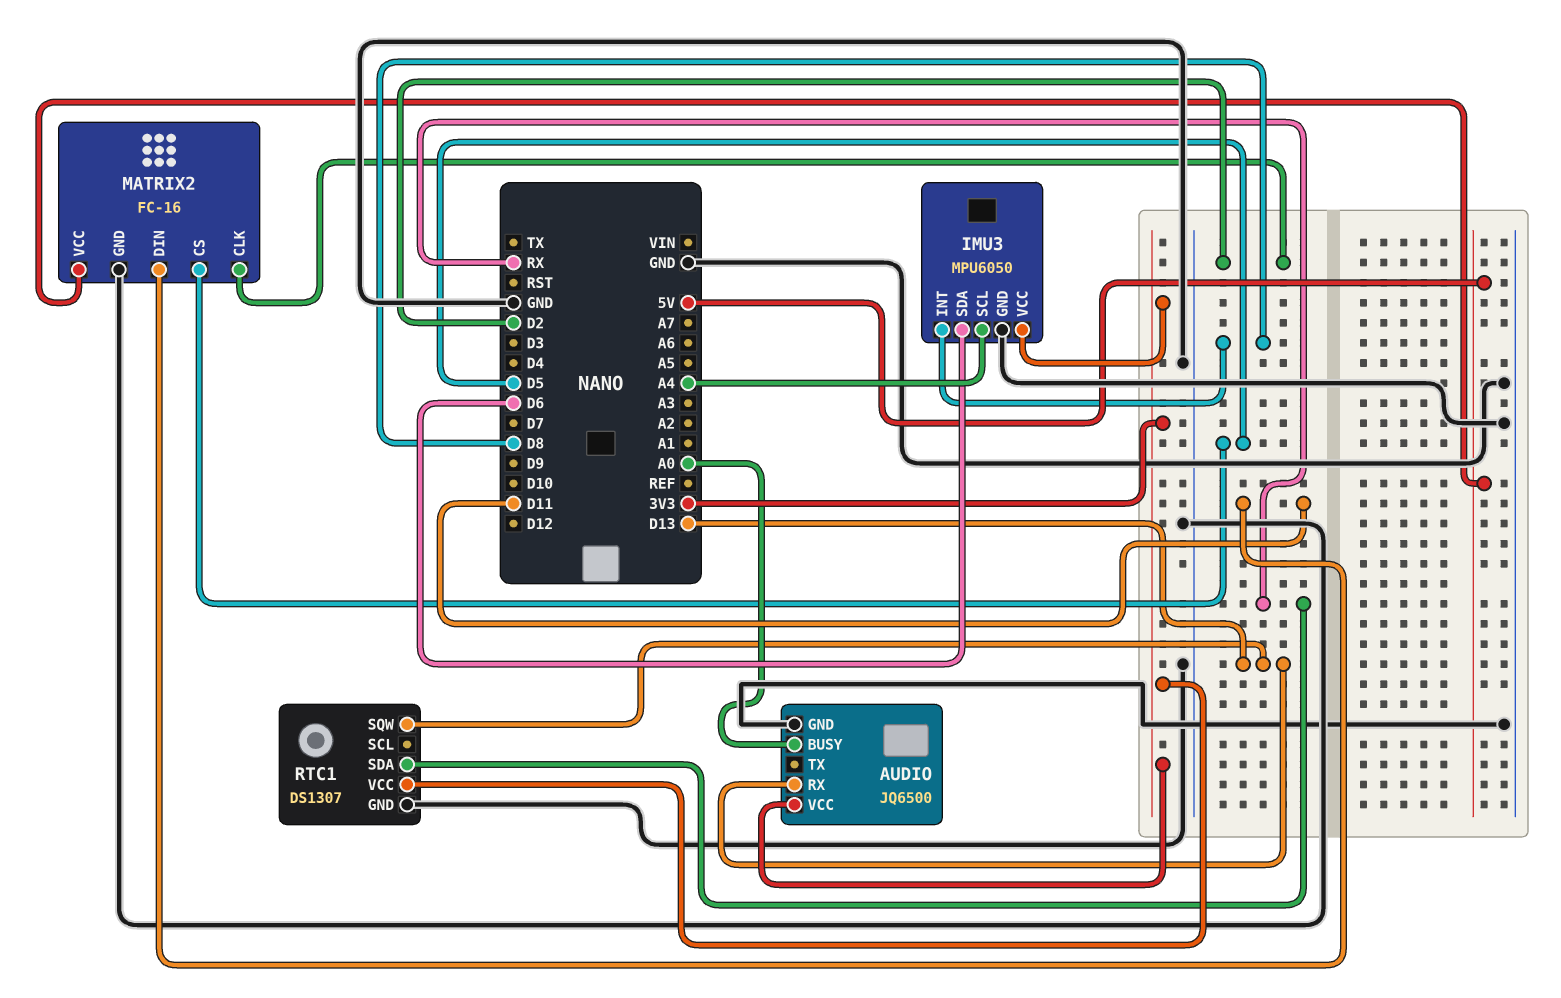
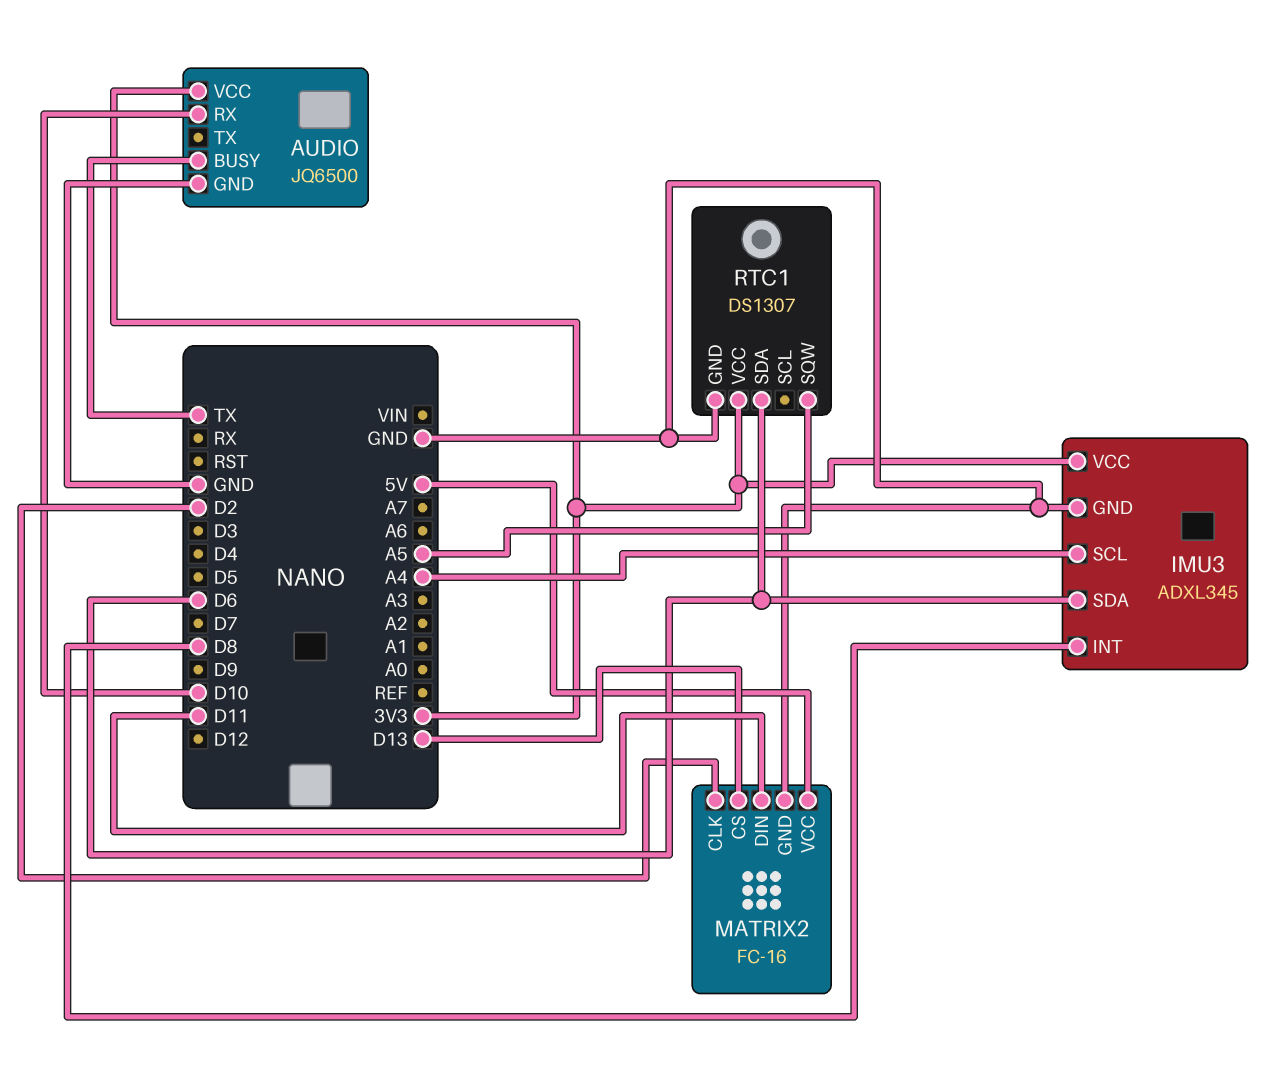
AUDIO pin BUSY: A0 -> TX
AUDIO pin RX: D13 -> D10
IMU3: MPU6050 -> ADXL345
MATRIX2 pin CS: D5 -> D13
RTC1 pin SDA: RX -> D6
RTC1 pin SQW: D13 -> A5

